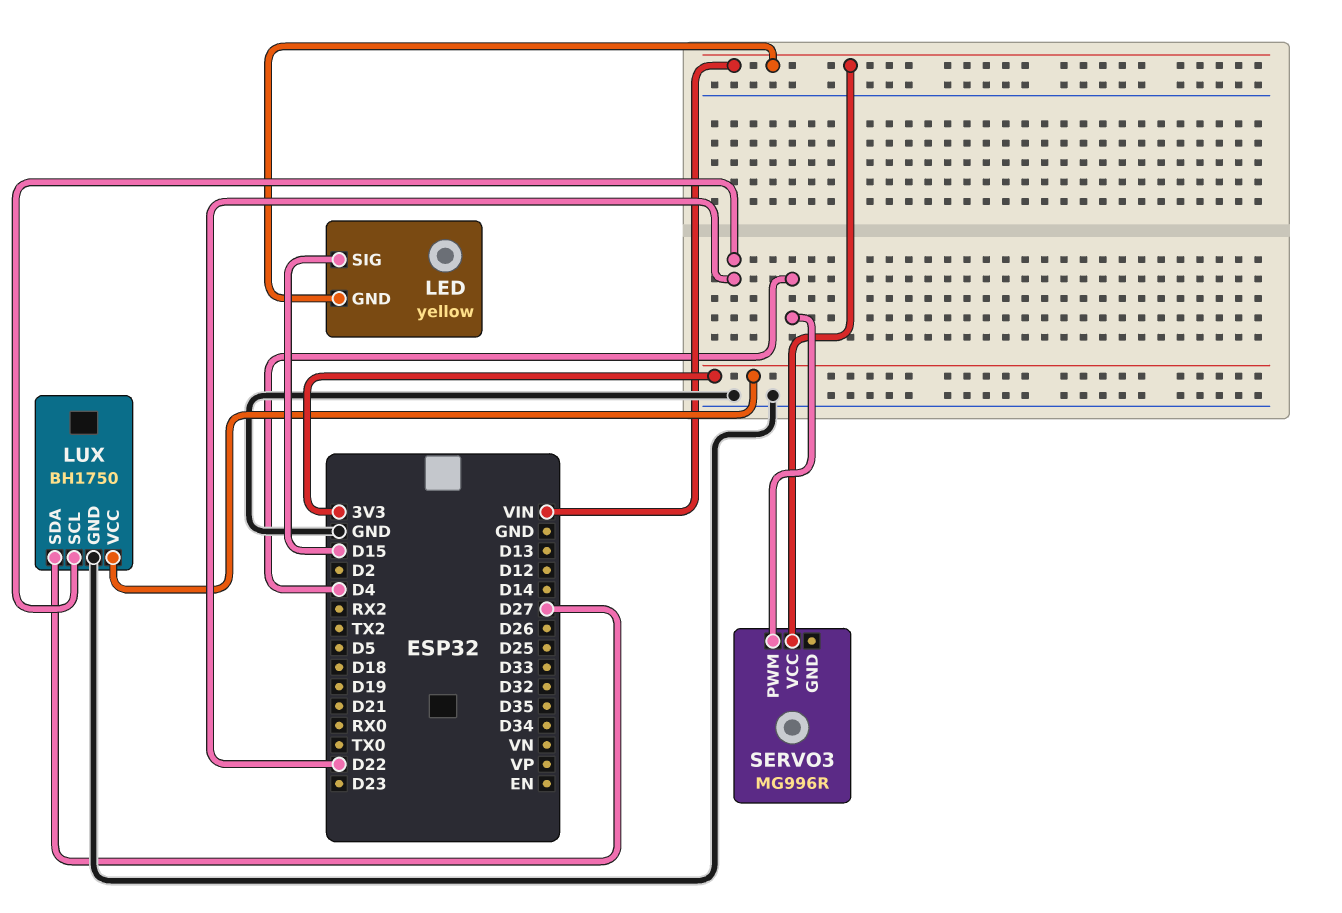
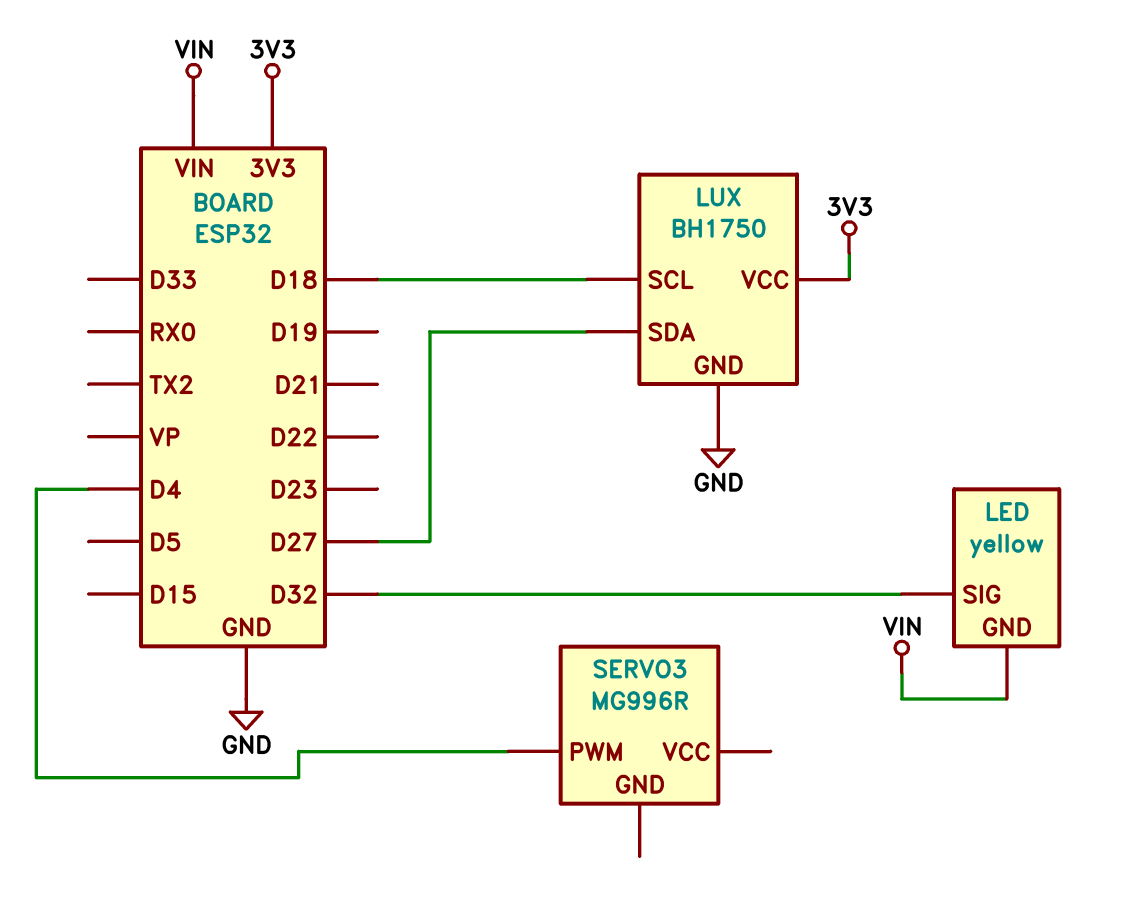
LED pin SIG: D15 -> D32
LUX pin SCL: D22 -> D18
SERVO3 pin VCC: VIN -> none

